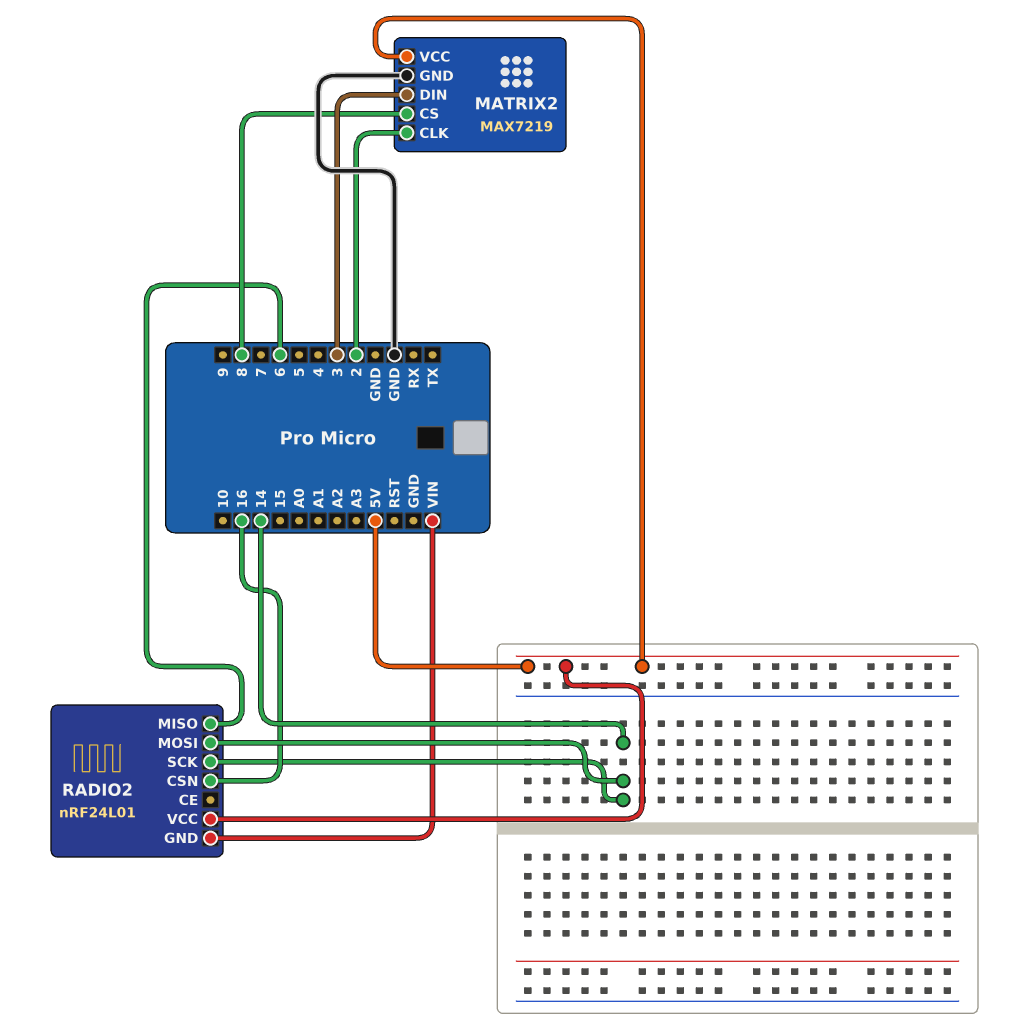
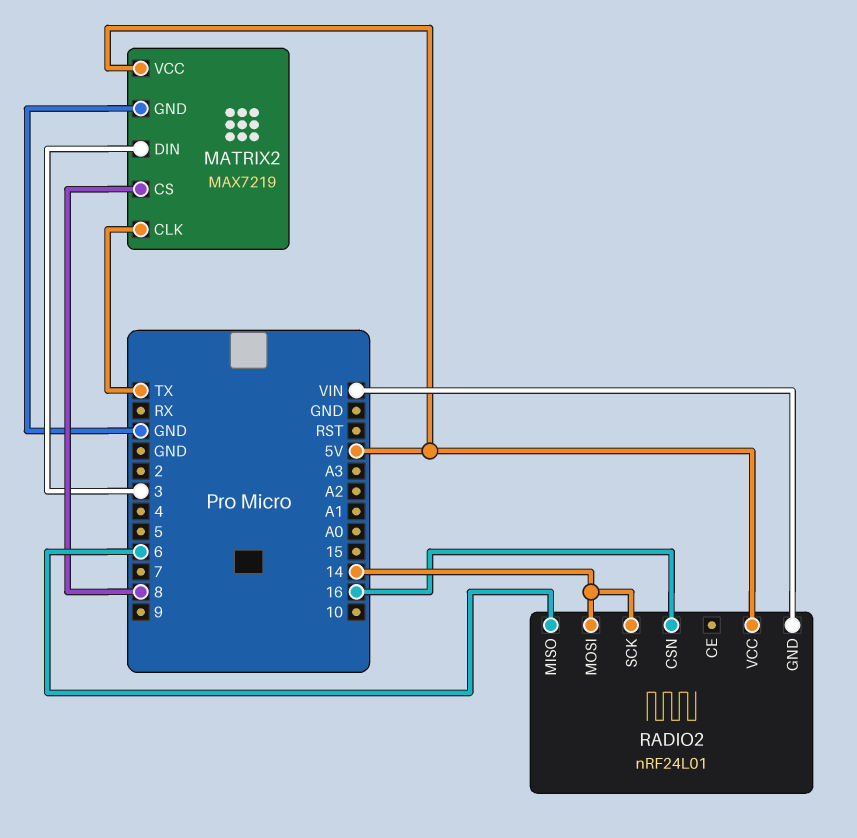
MATRIX2 pin CLK: 2 -> TX

